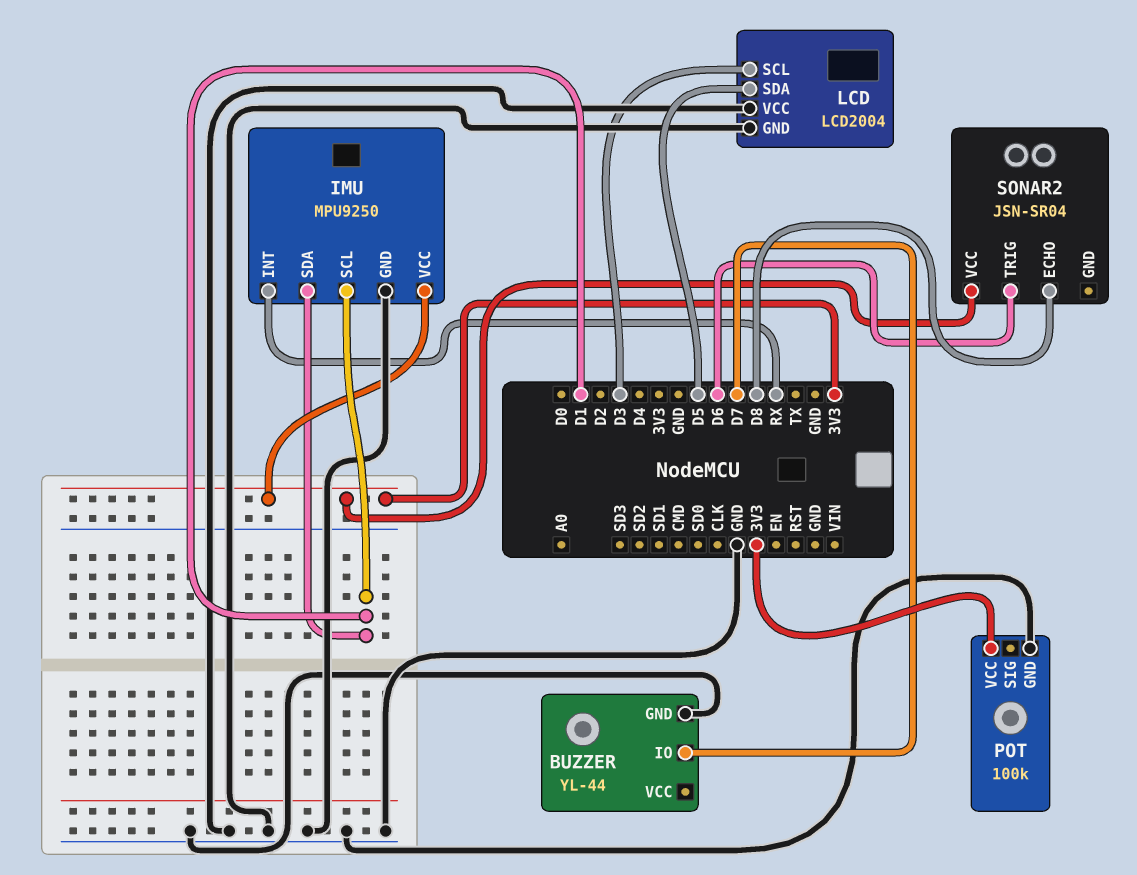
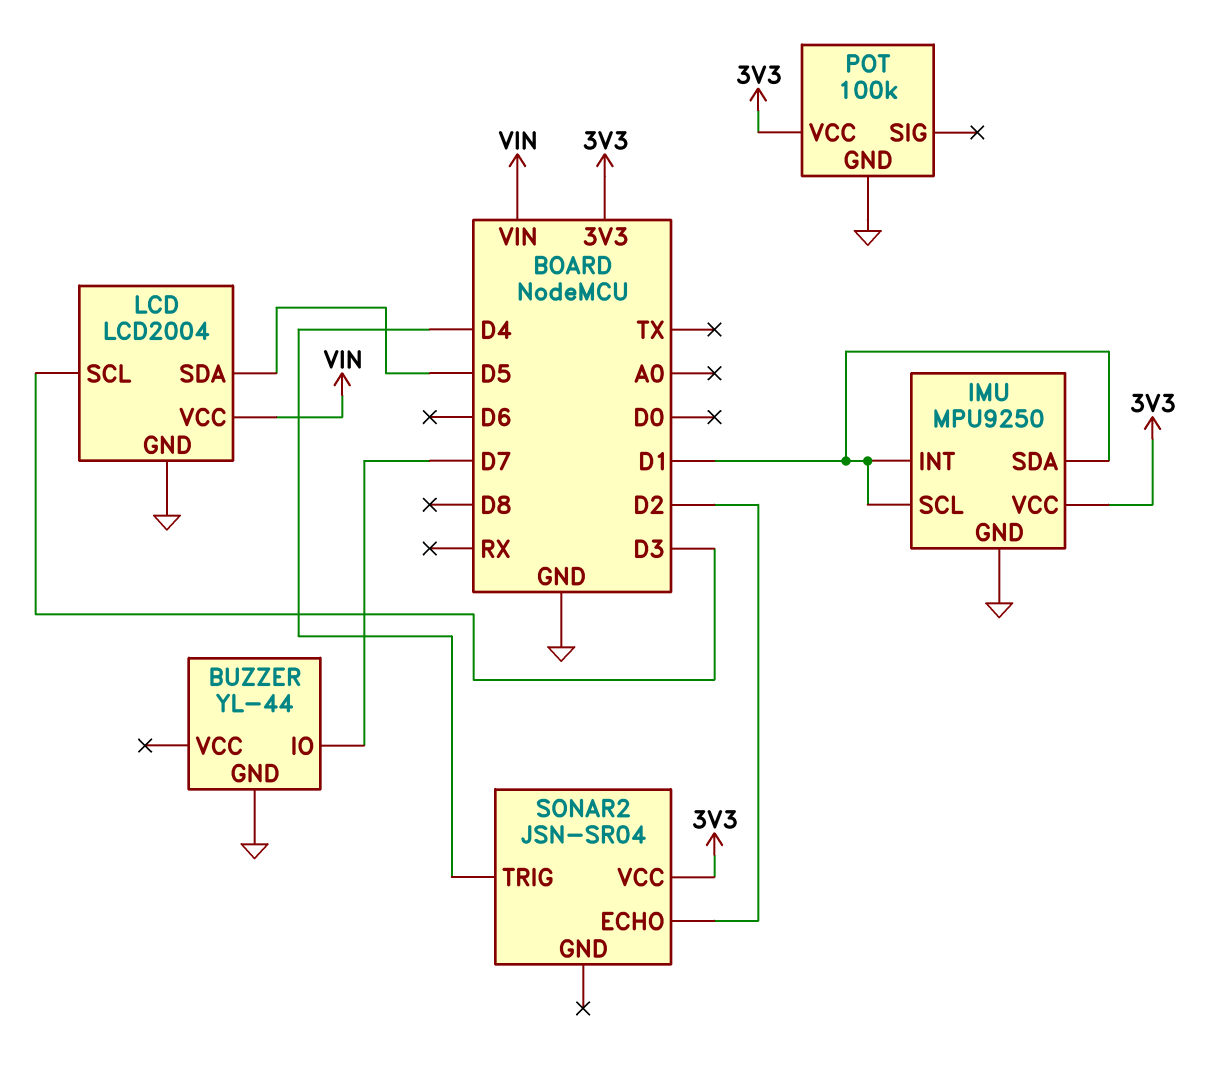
IMU pin INT: RX -> D1
LCD pin VCC: GND -> VIN
SONAR2 pin ECHO: D8 -> D2
SONAR2 pin TRIG: D6 -> D4

